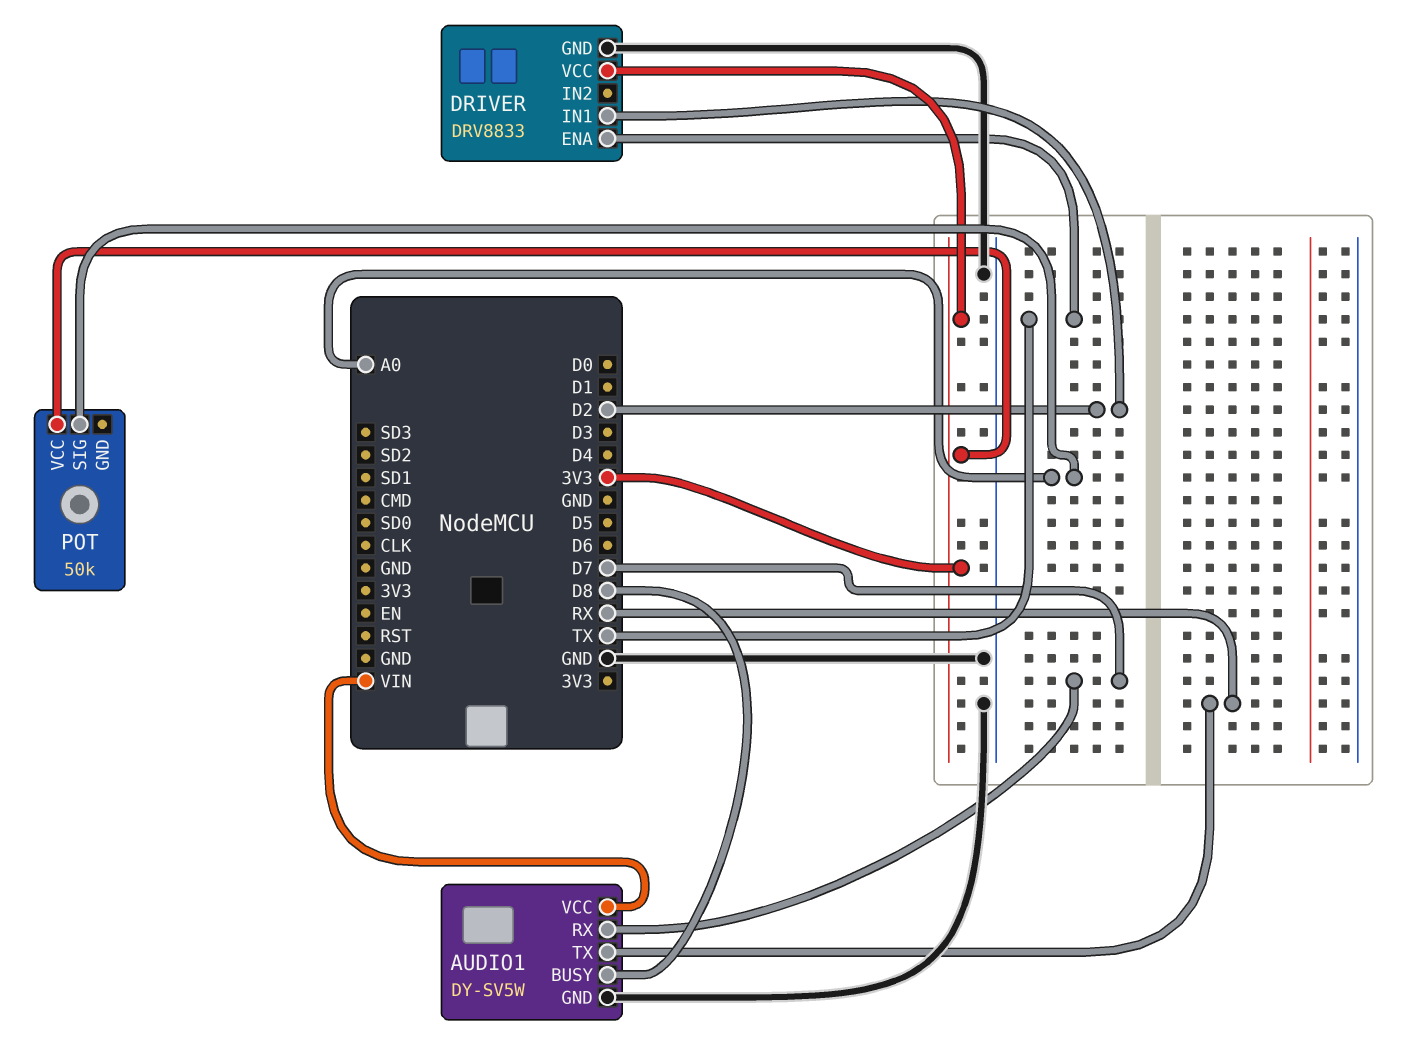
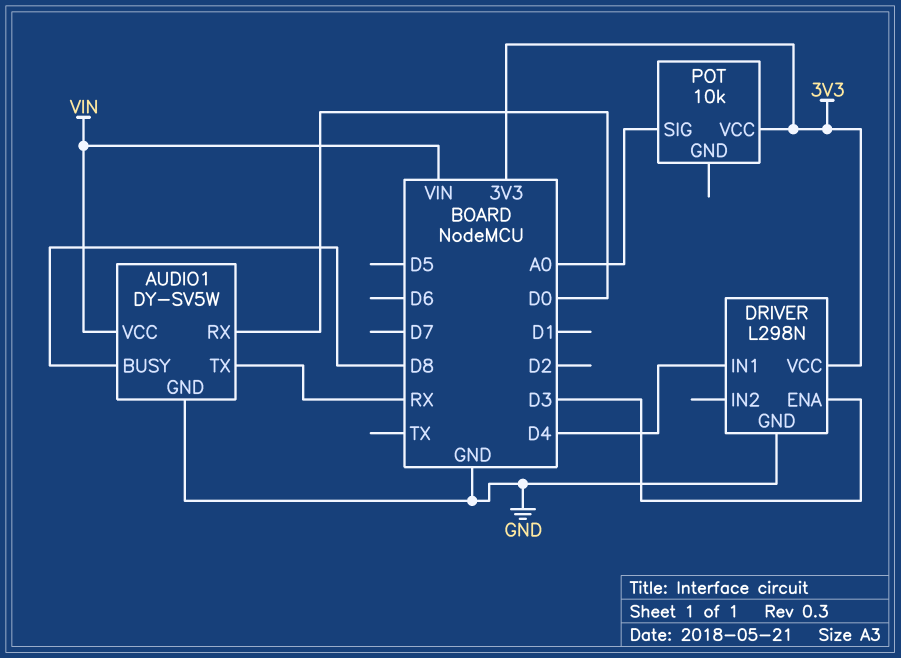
AUDIO1 pin RX: D7 -> D0
DRIVER: DRV8833 -> L298N
DRIVER pin ENA: TX -> D3
DRIVER pin IN1: D2 -> D4
POT: 50k -> 10k

